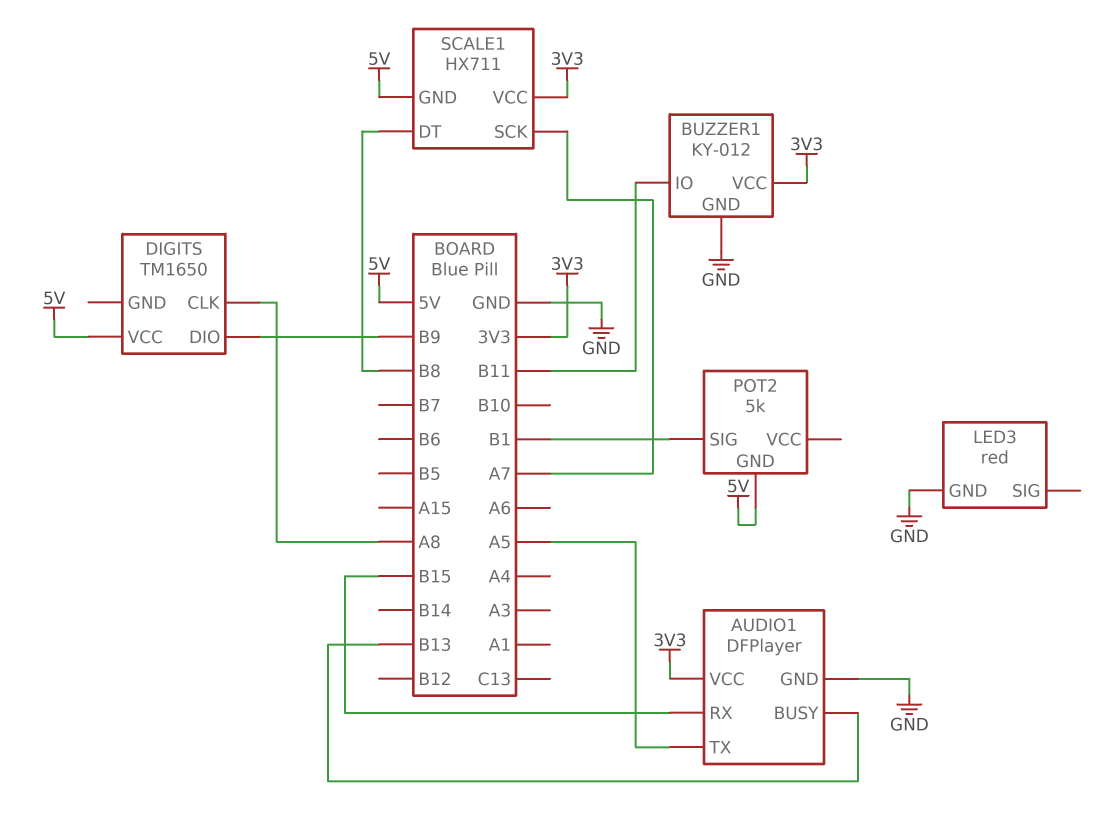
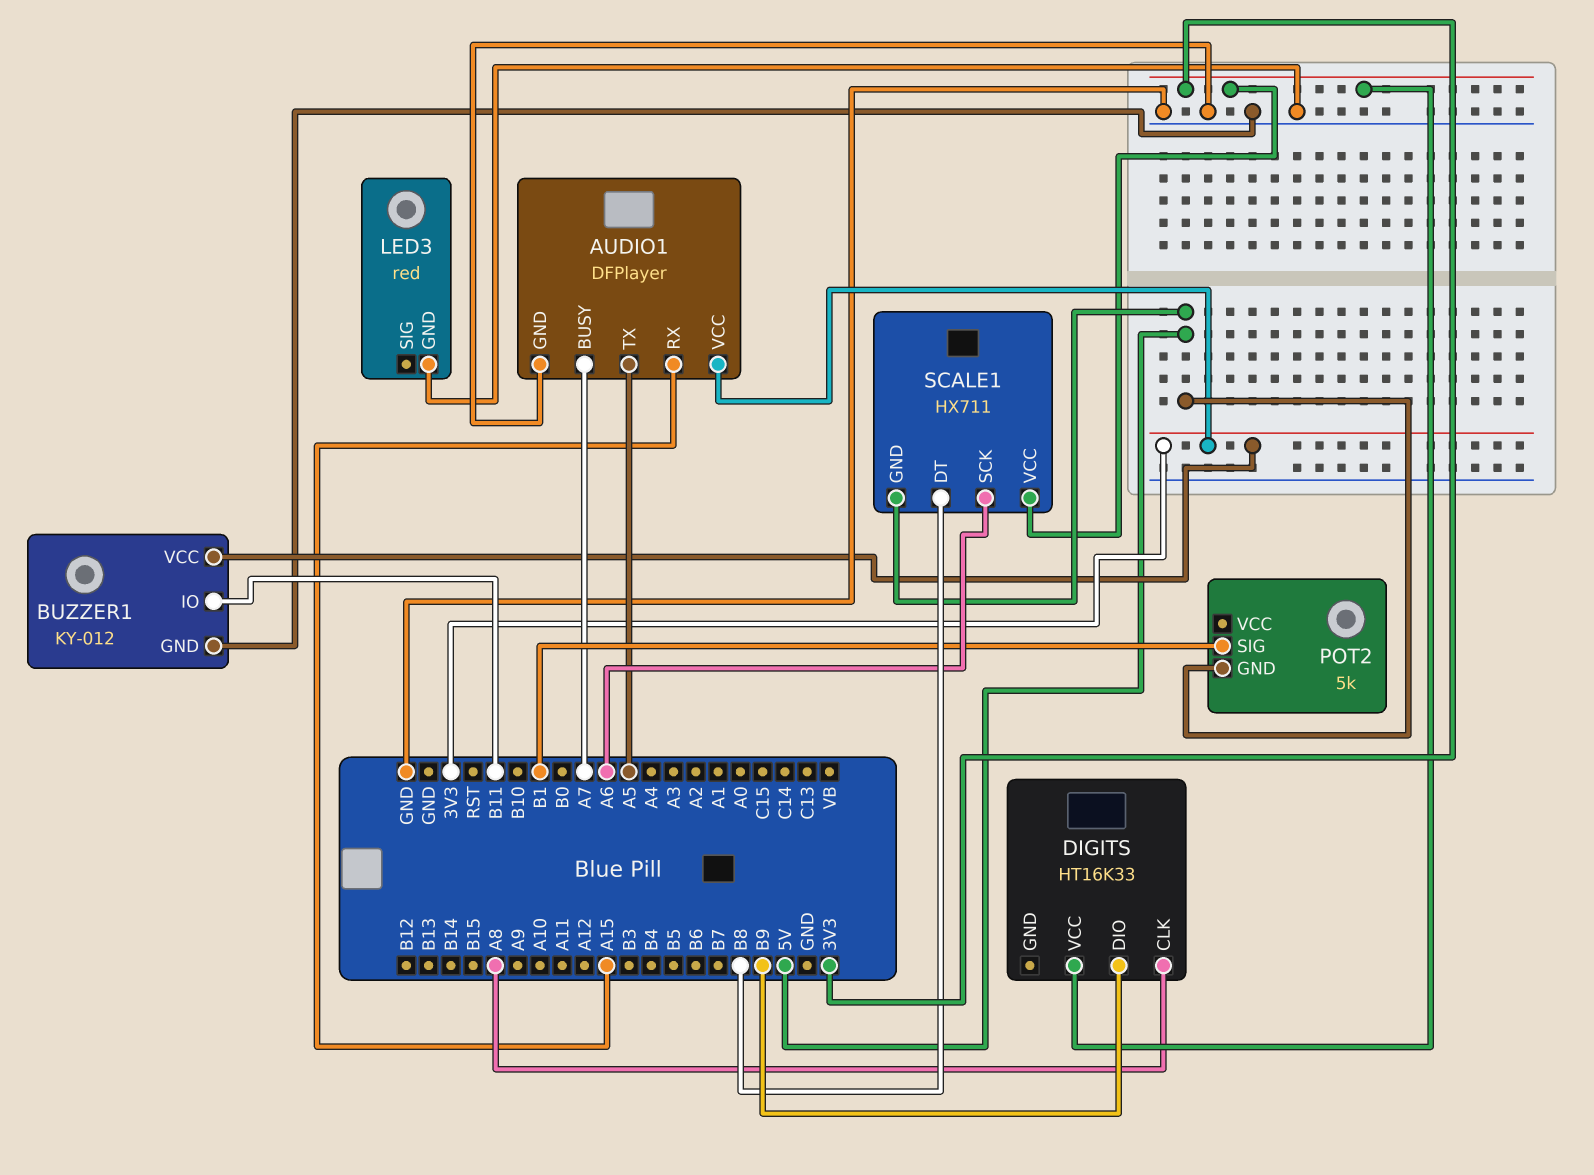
AUDIO1 pin BUSY: B13 -> A7
AUDIO1 pin RX: B15 -> A15
DIGITS: TM1650 -> HT16K33
DIGITS pin VCC: 5V -> 3V3
SCALE1 pin SCK: A7 -> A6

